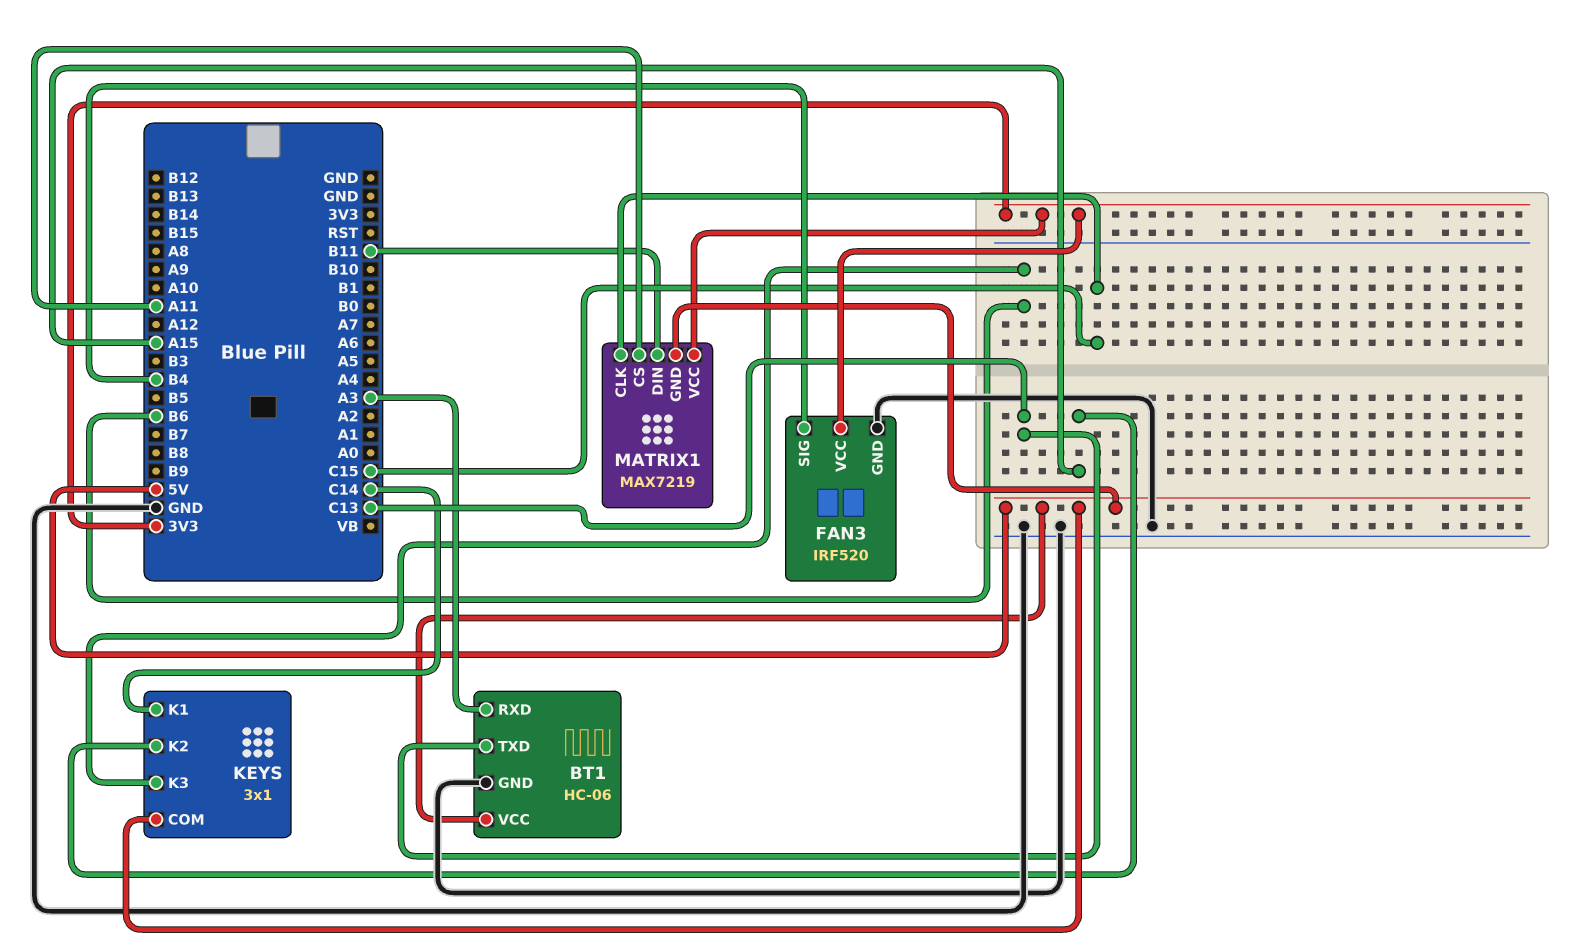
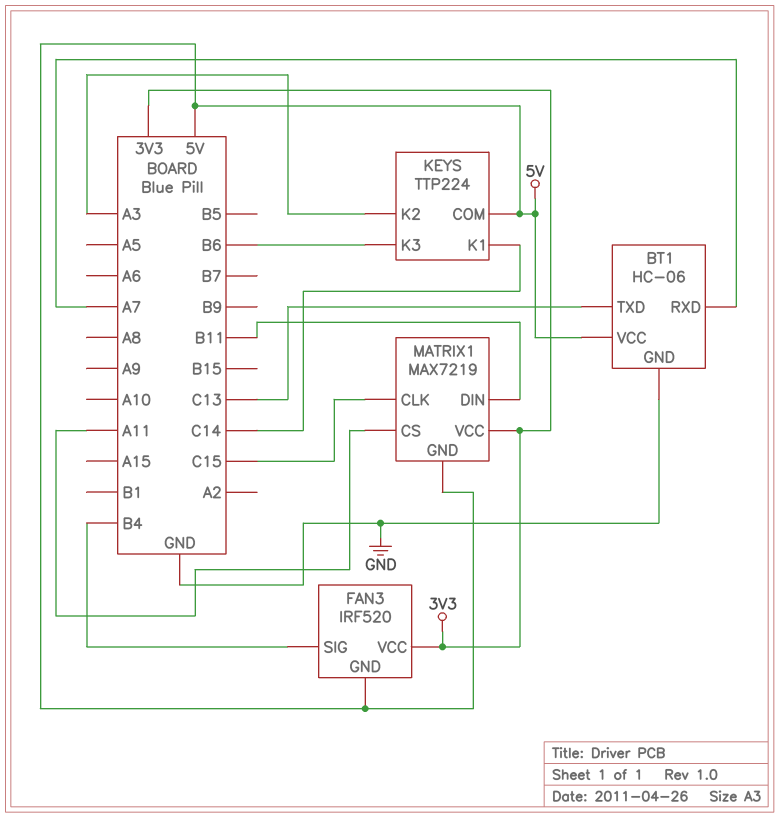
BT1 pin RXD: A3 -> A7
FAN3 pin GND: GND -> 5V
KEYS: 3x1 -> TTP224
KEYS pin K2: A15 -> A3

